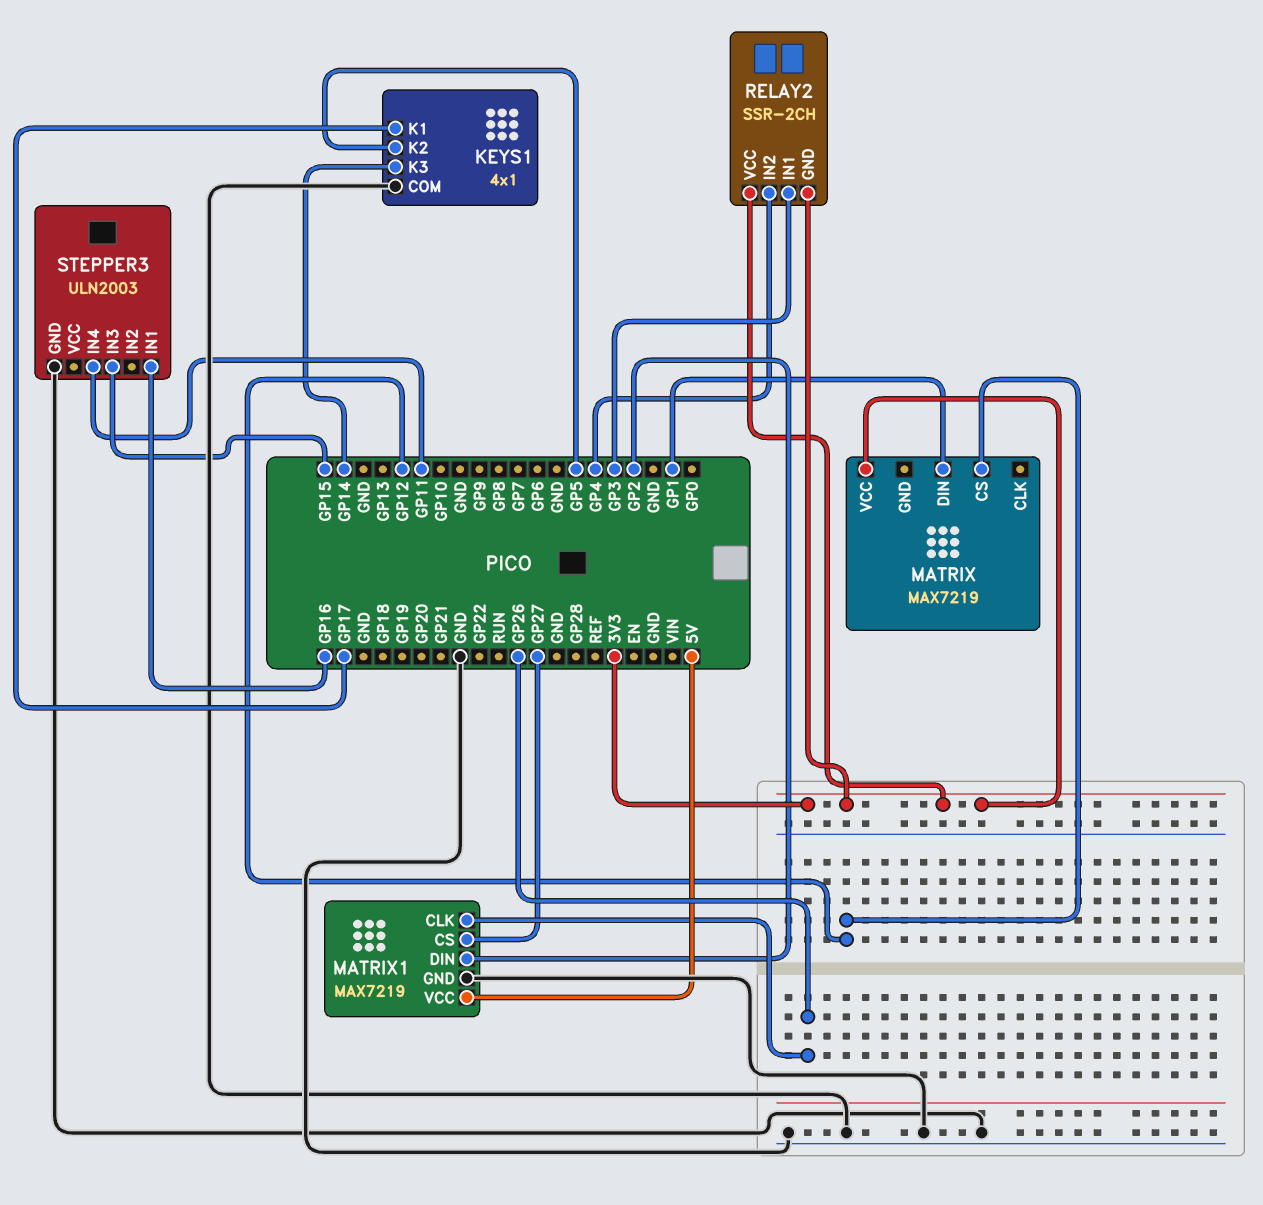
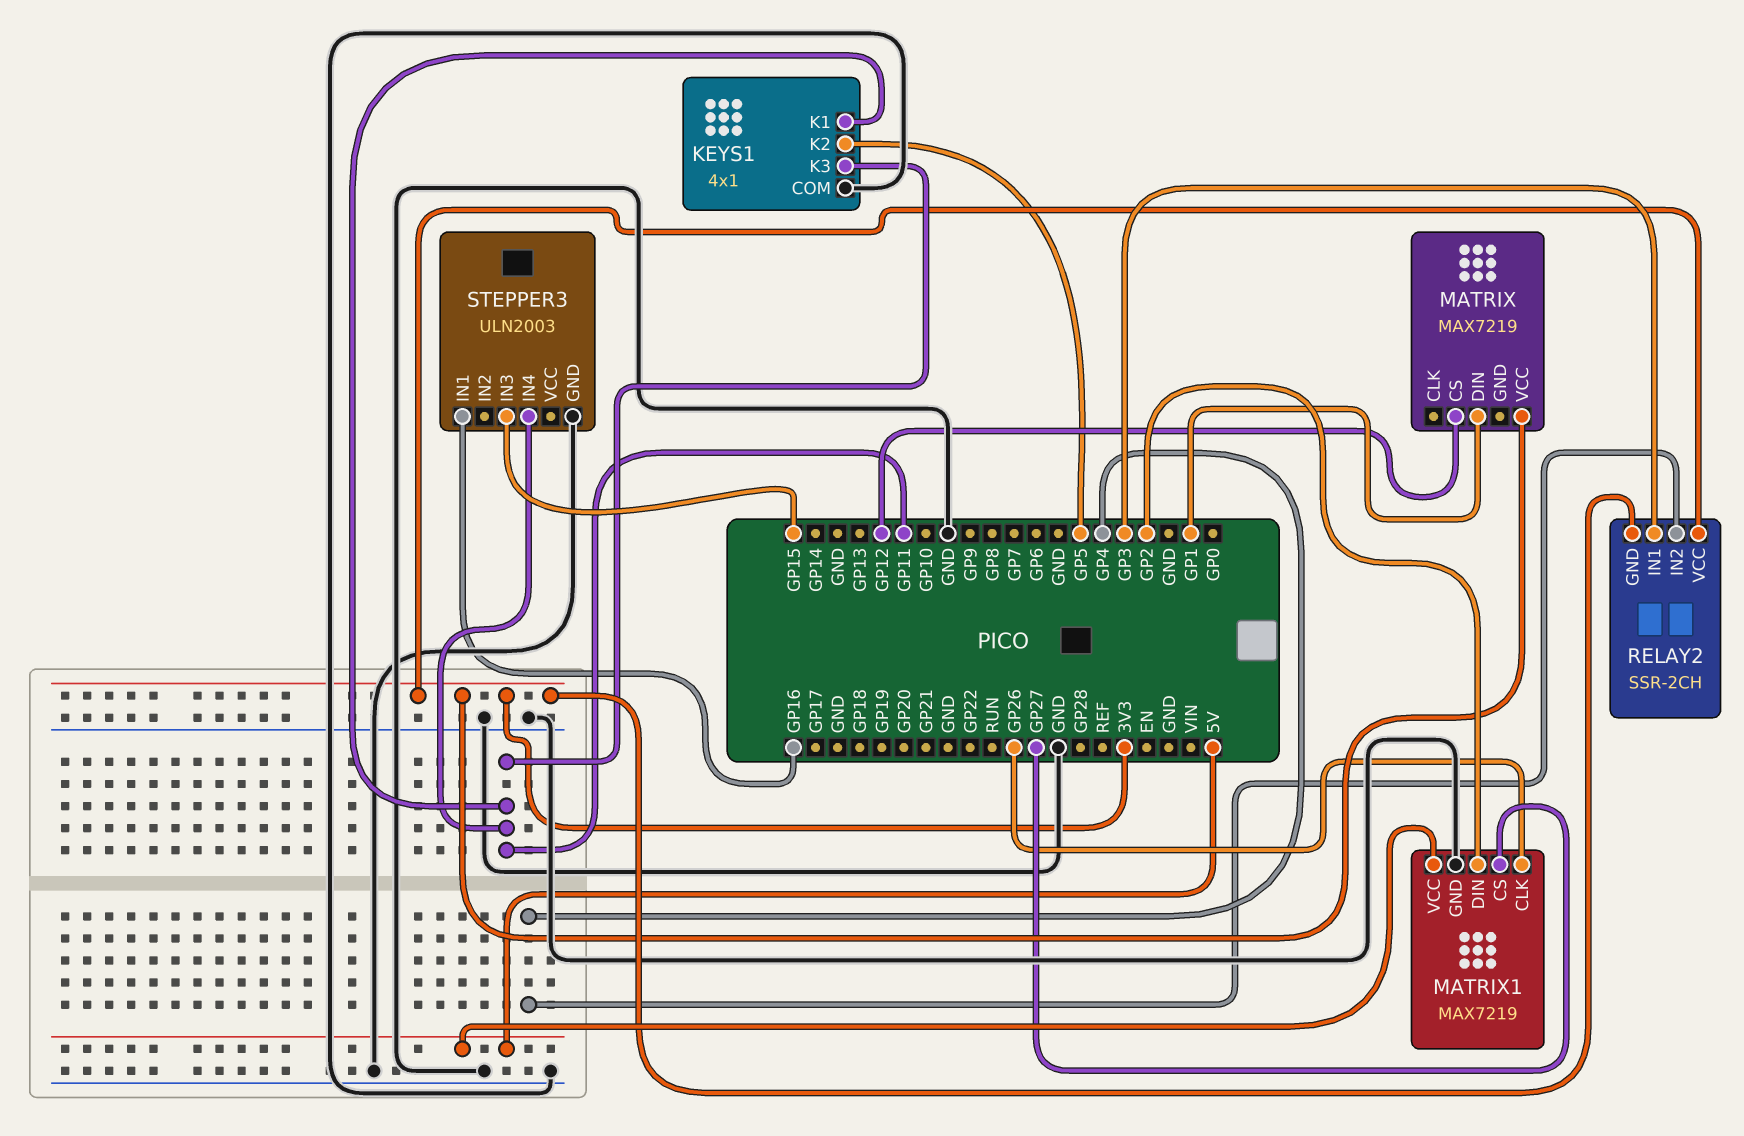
KEYS1 pin K1: GP17 -> GP11
KEYS1 pin K3: GP14 -> GP11

